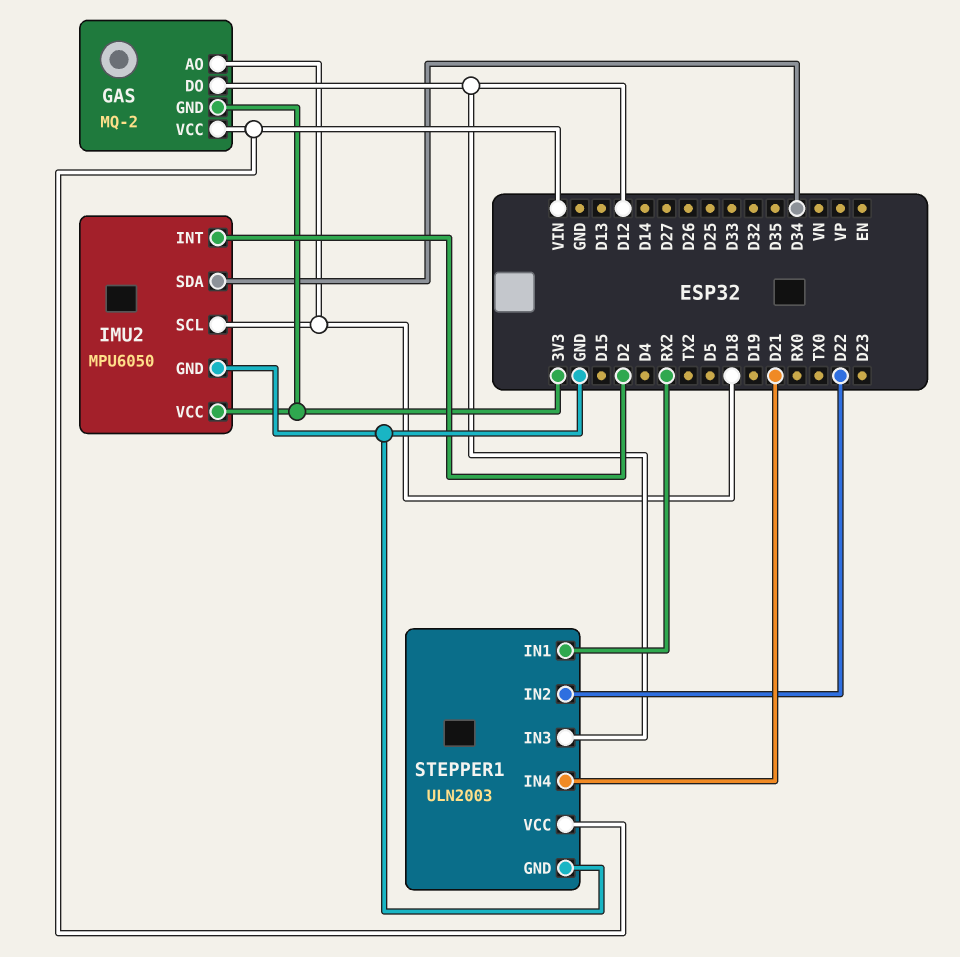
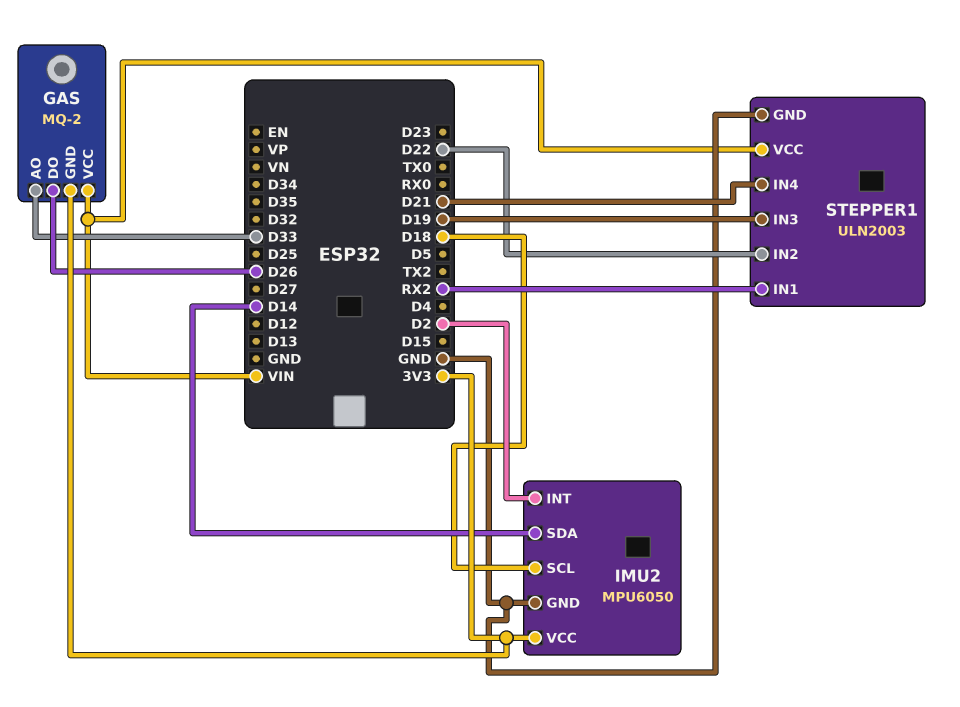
GAS pin AO: D18 -> D33
GAS pin DO: D12 -> D26
IMU2 pin SDA: D34 -> D14
STEPPER1 pin IN3: D12 -> D19

